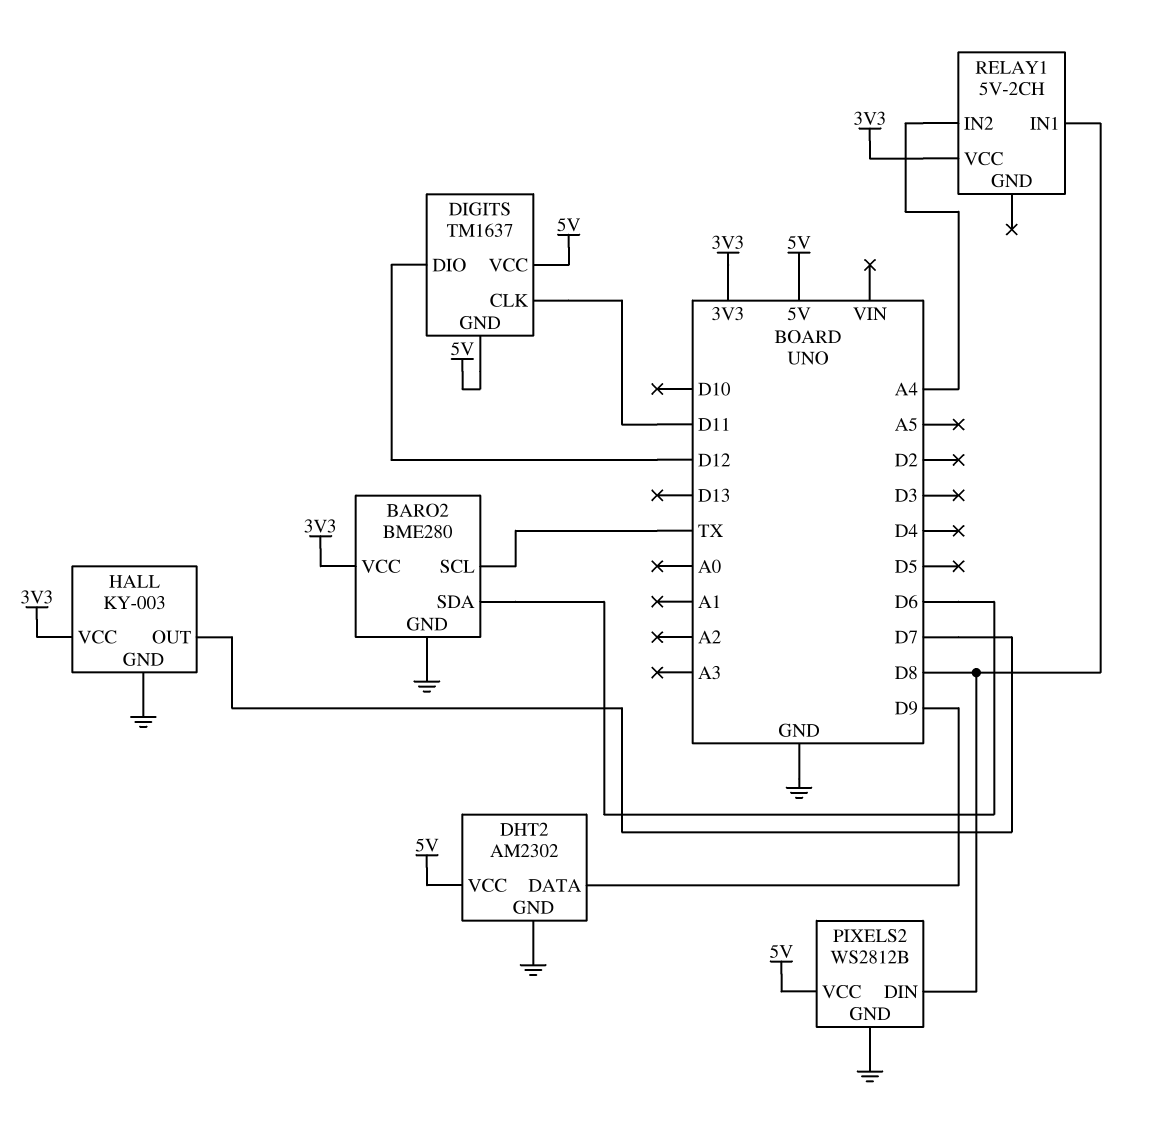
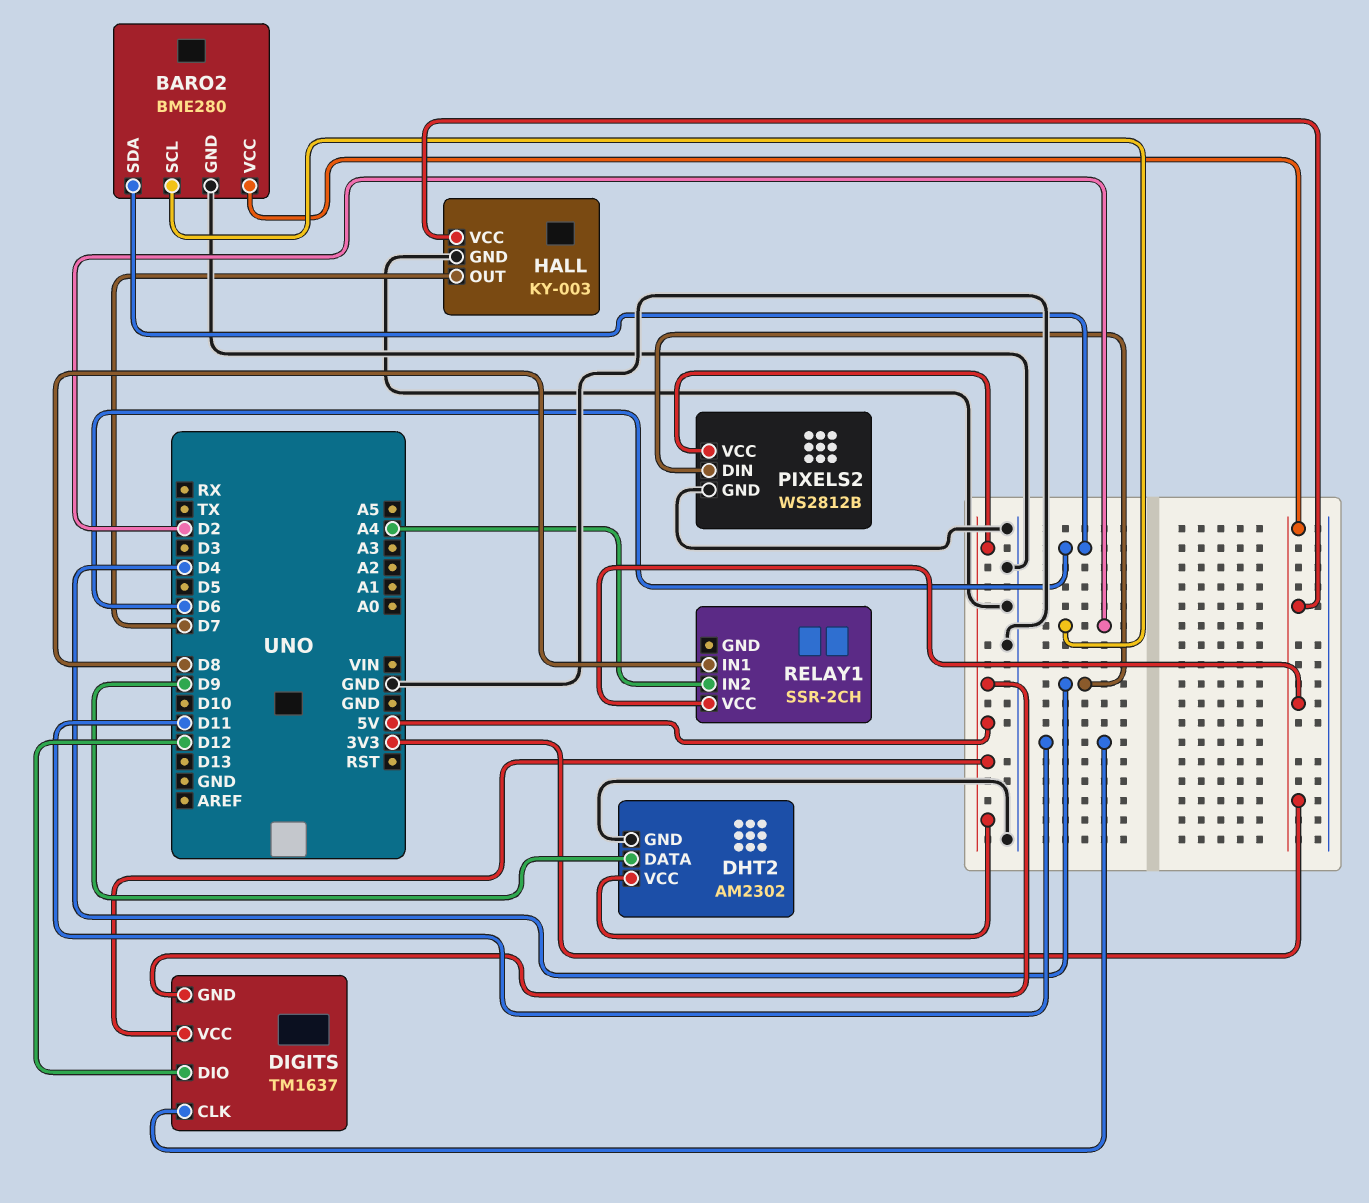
BARO2 pin SCL: TX -> D2
PIXELS2 pin DIN: D8 -> D4
RELAY1: 5V-2CH -> SSR-2CH

